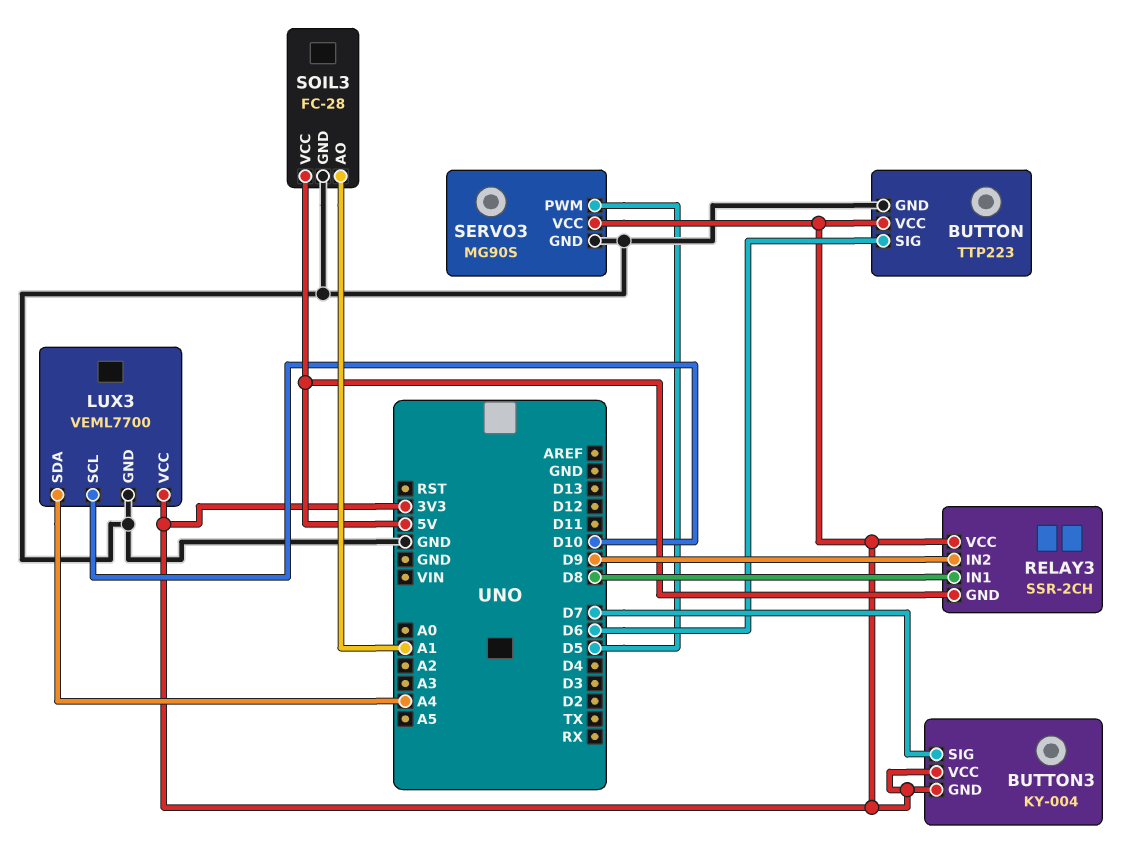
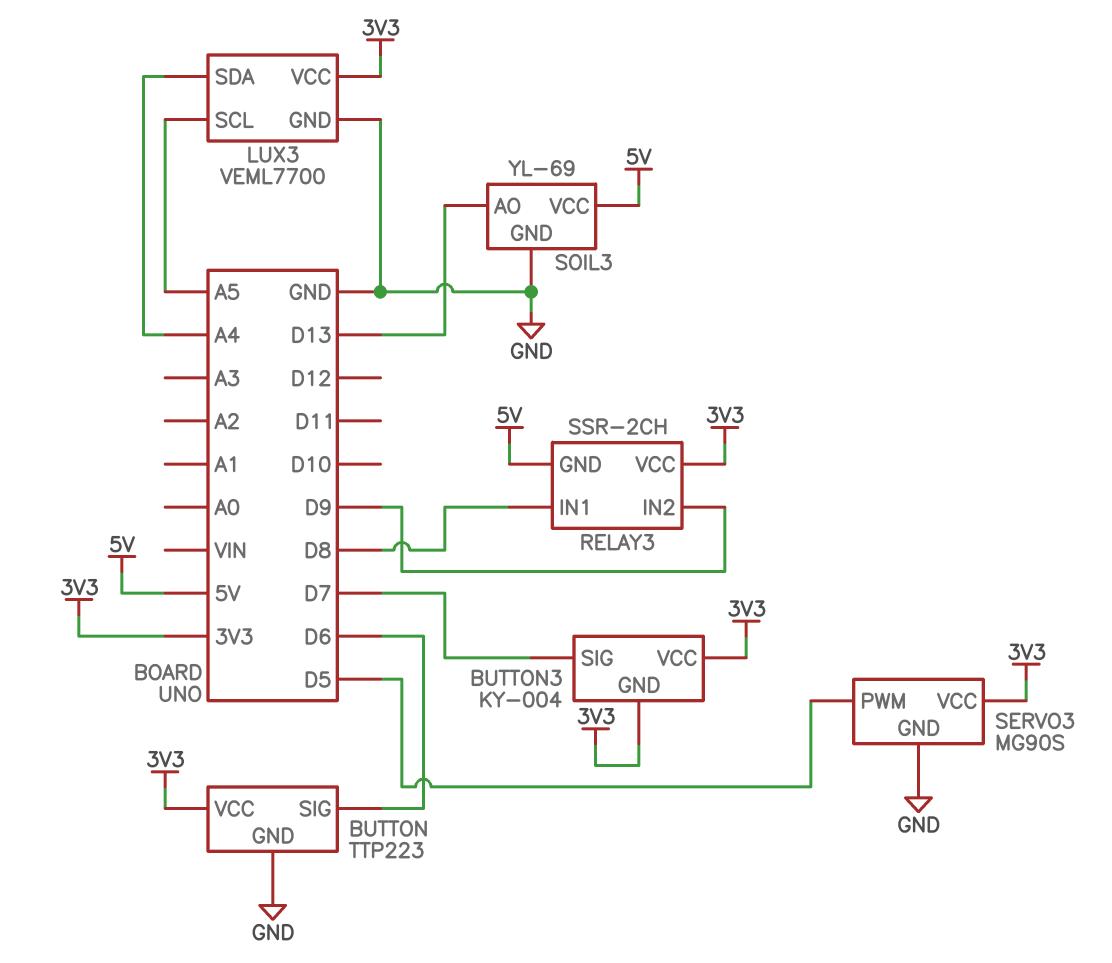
LUX3 pin SCL: D10 -> A5
SOIL3: FC-28 -> YL-69
SOIL3 pin AO: A1 -> D13

